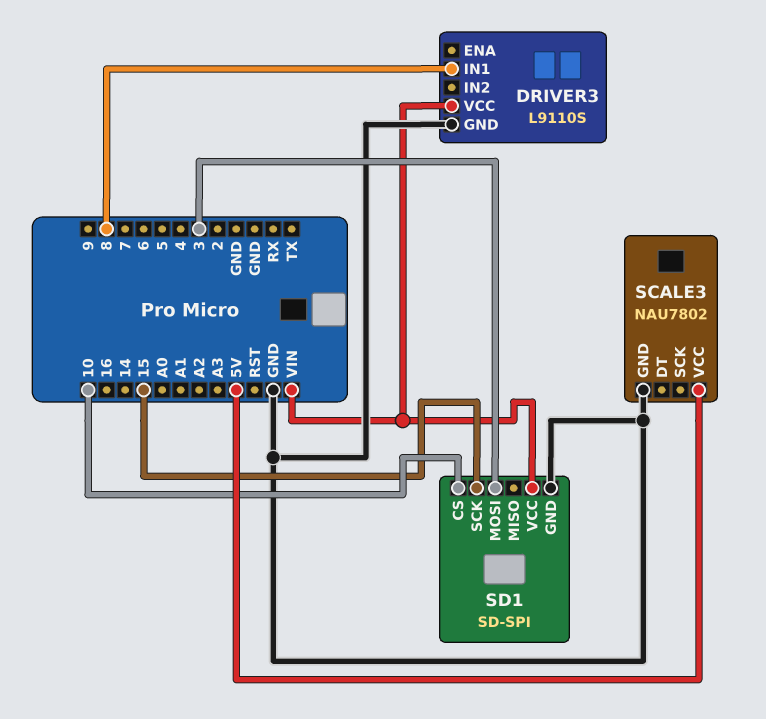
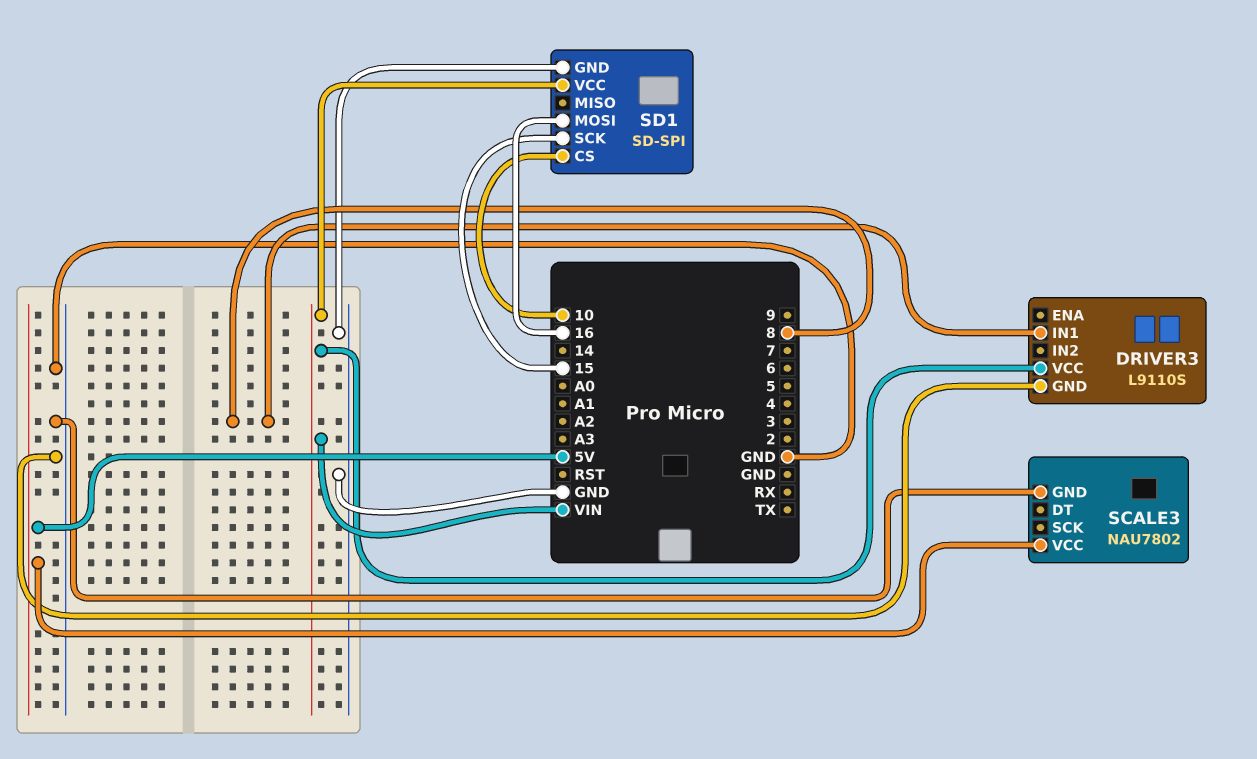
SD1 pin MOSI: 3 -> 16

